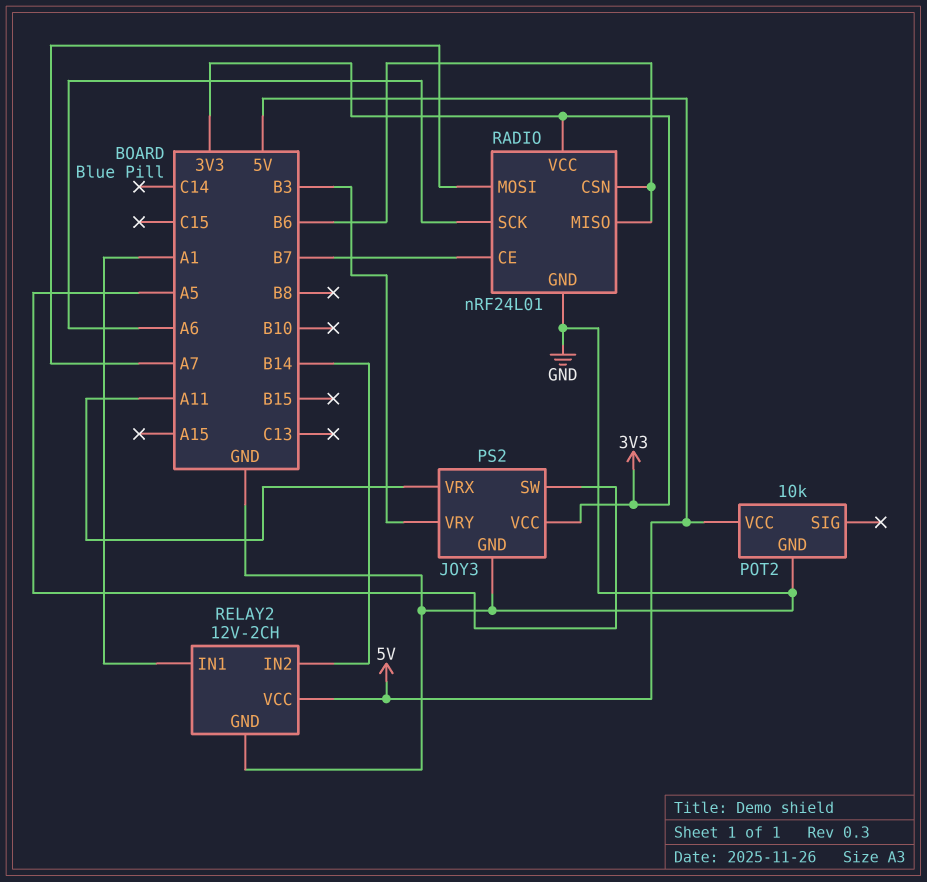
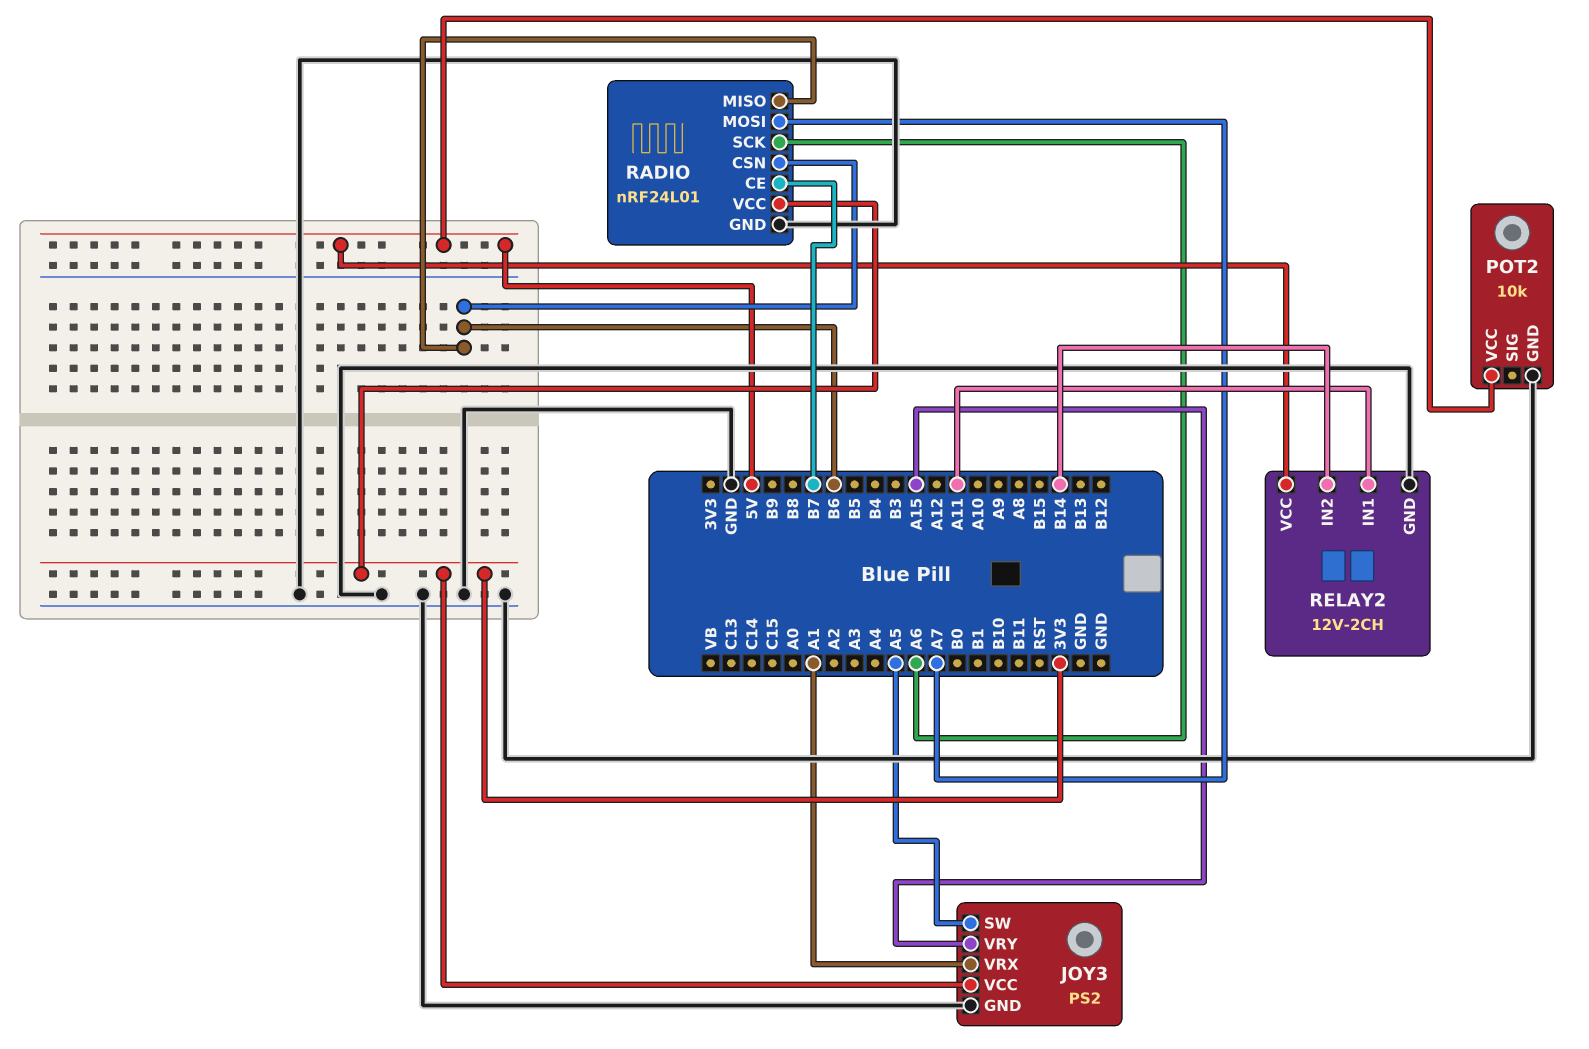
JOY3 pin VRX: A11 -> A1
JOY3 pin VRY: B3 -> A15
RELAY2 pin IN1: A1 -> A11

